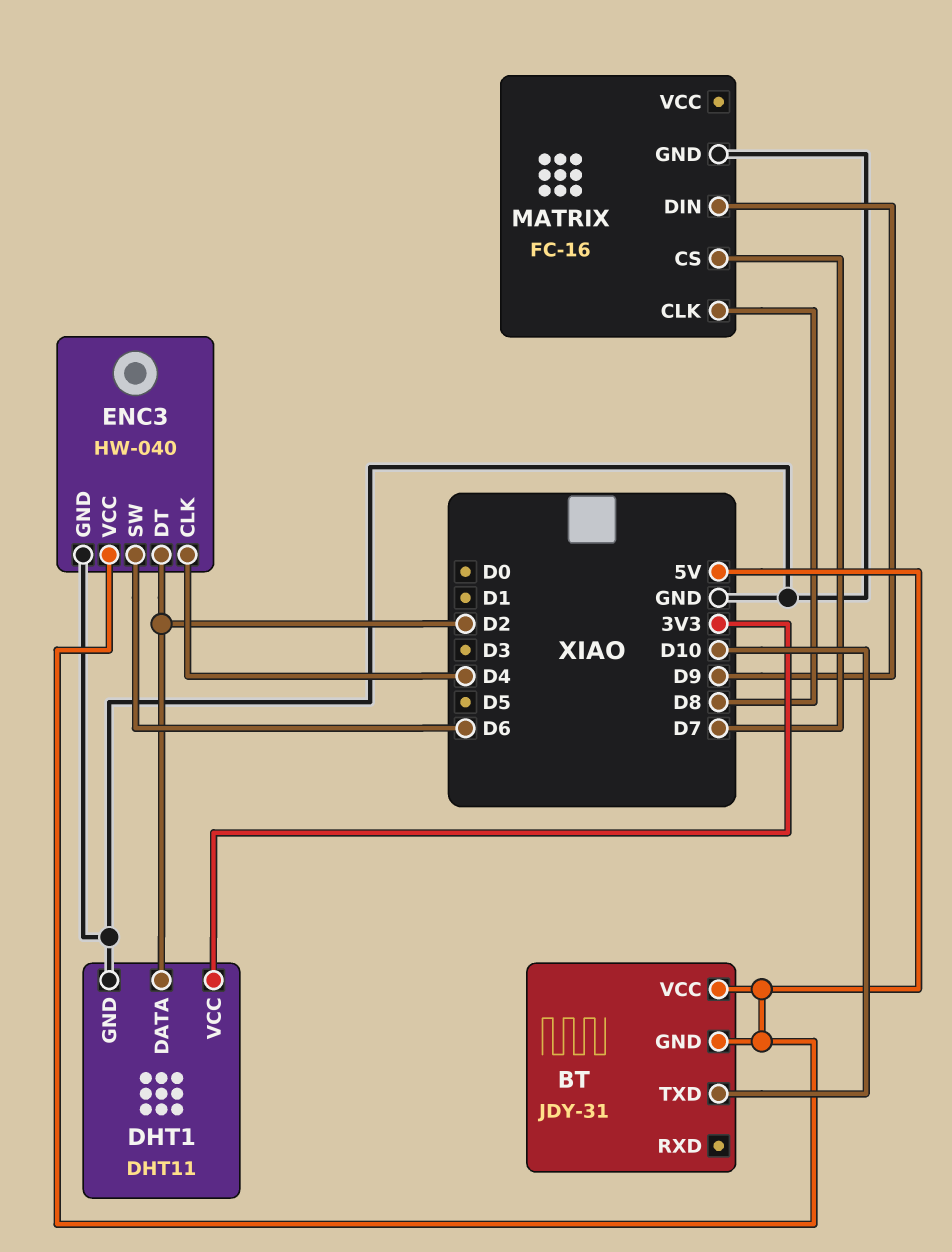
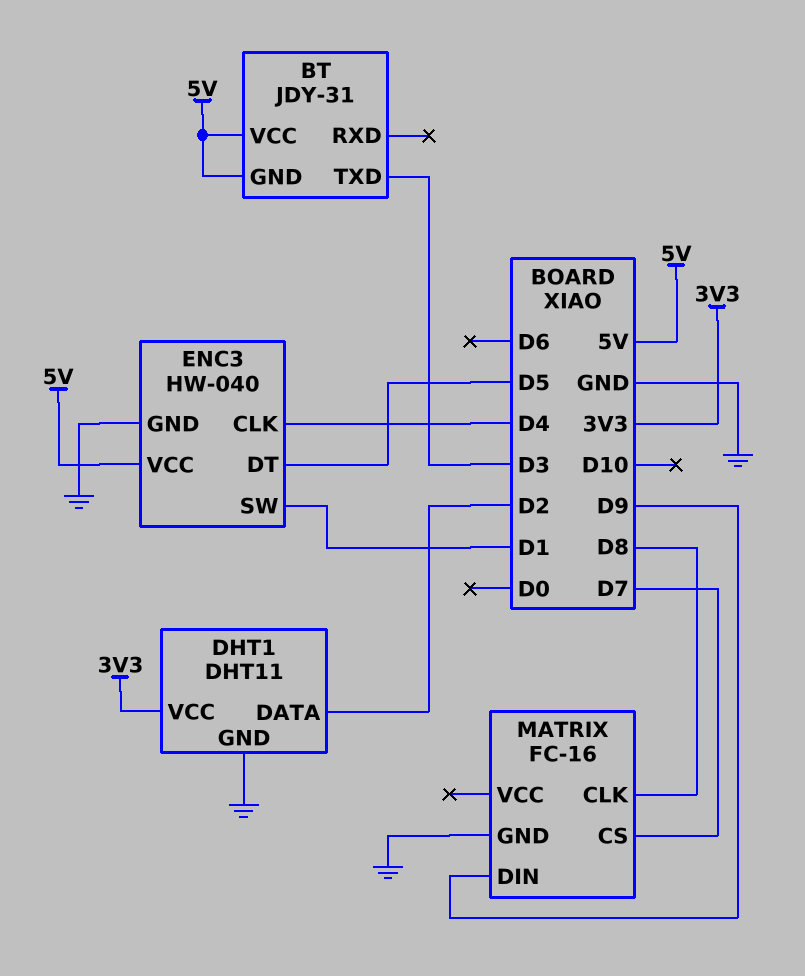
BT pin TXD: D10 -> D3
ENC3 pin DT: D2 -> D5
ENC3 pin SW: D6 -> D1

